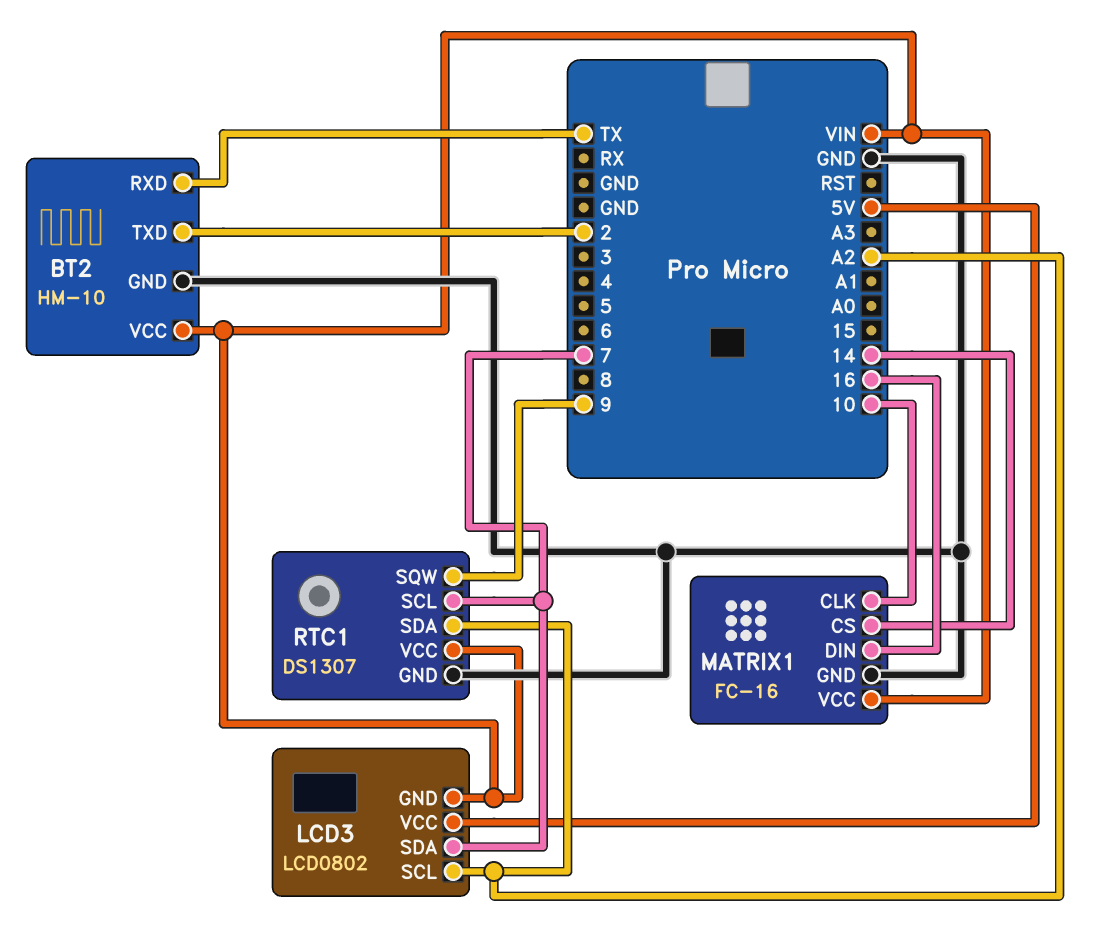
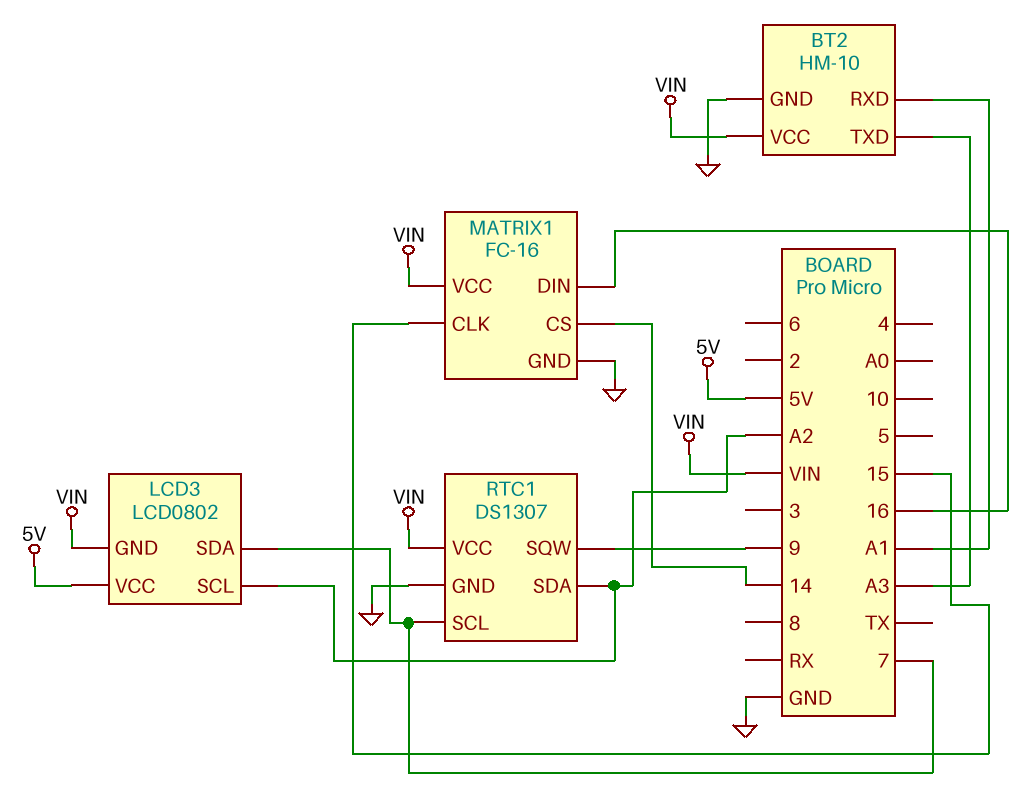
BT2 pin RXD: TX -> A1
BT2 pin TXD: 2 -> A3
MATRIX1 pin CLK: 10 -> 15

